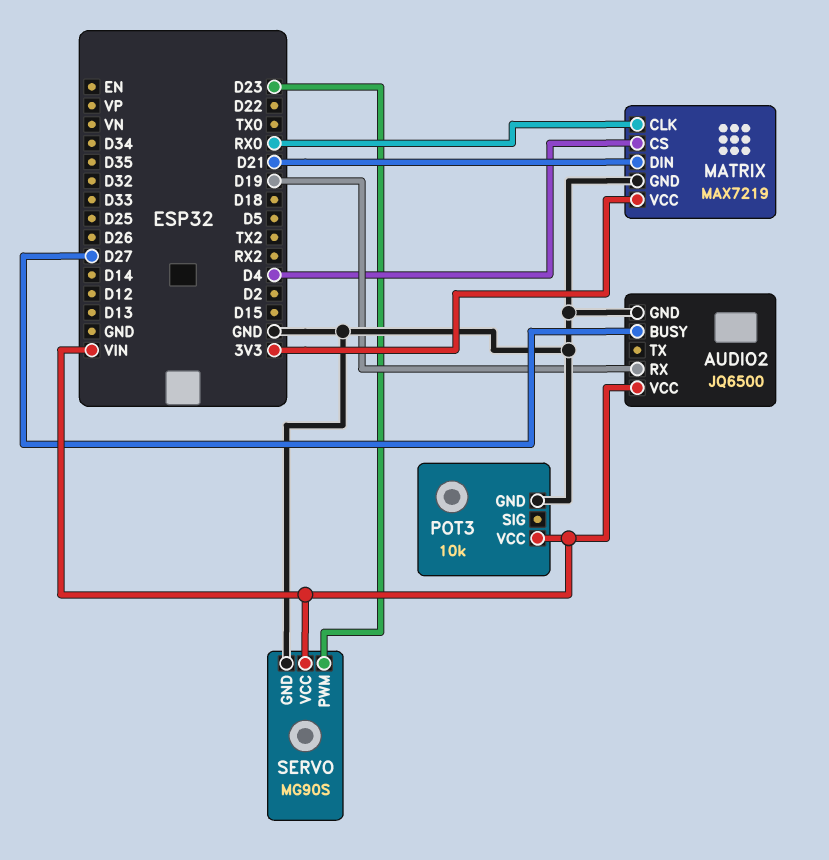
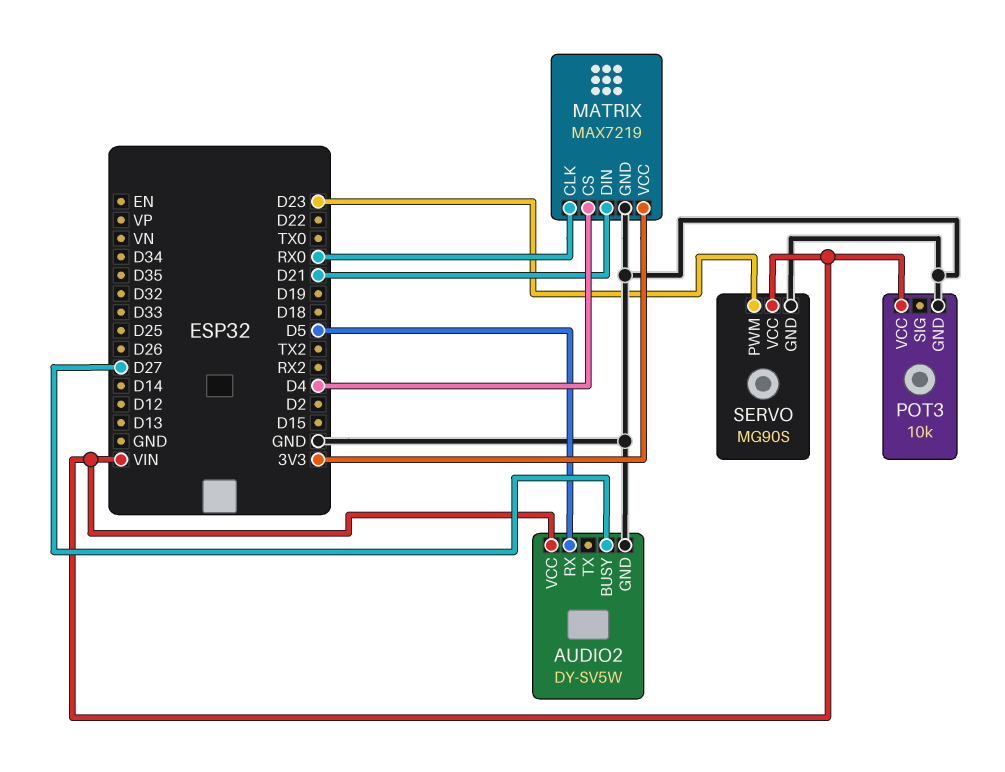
AUDIO2: JQ6500 -> DY-SV5W
AUDIO2 pin RX: D19 -> D5

